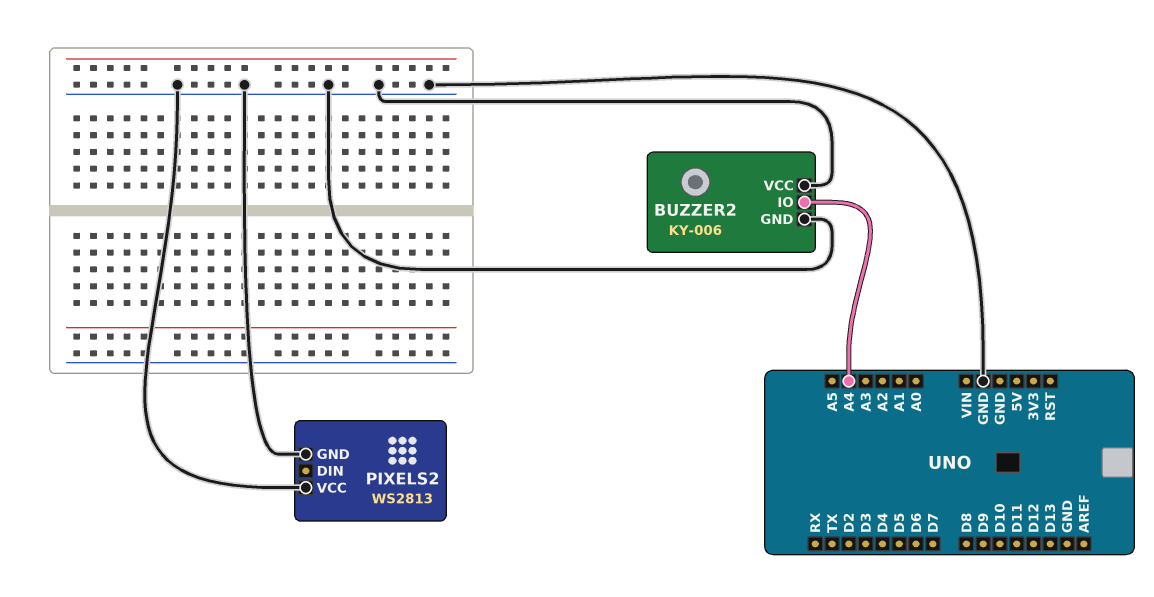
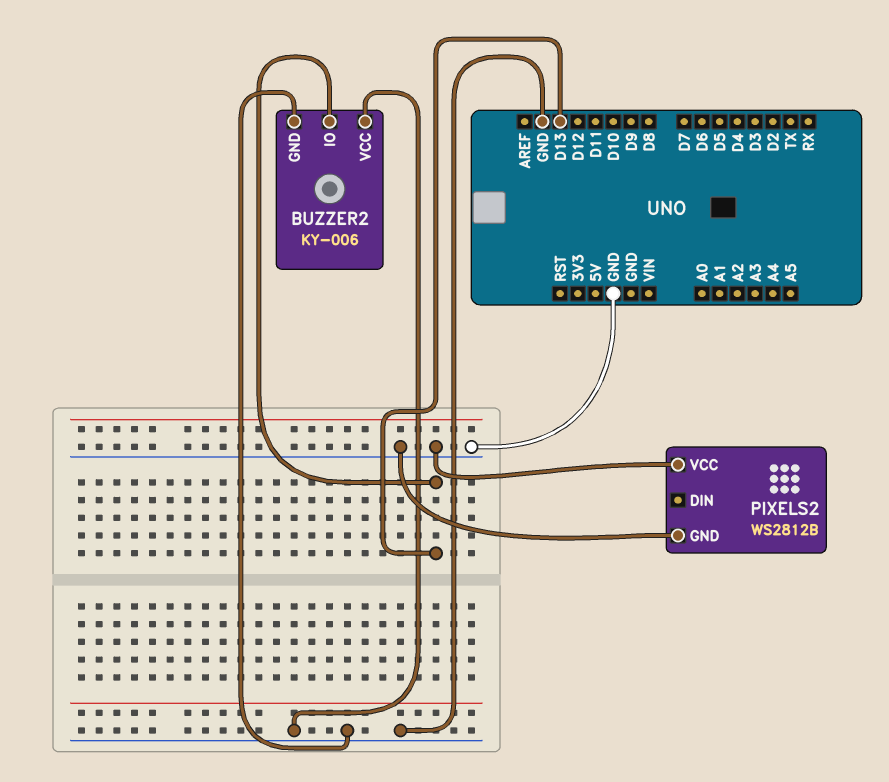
BUZZER2 pin IO: A4 -> D13
PIXELS2: WS2813 -> WS2812B

